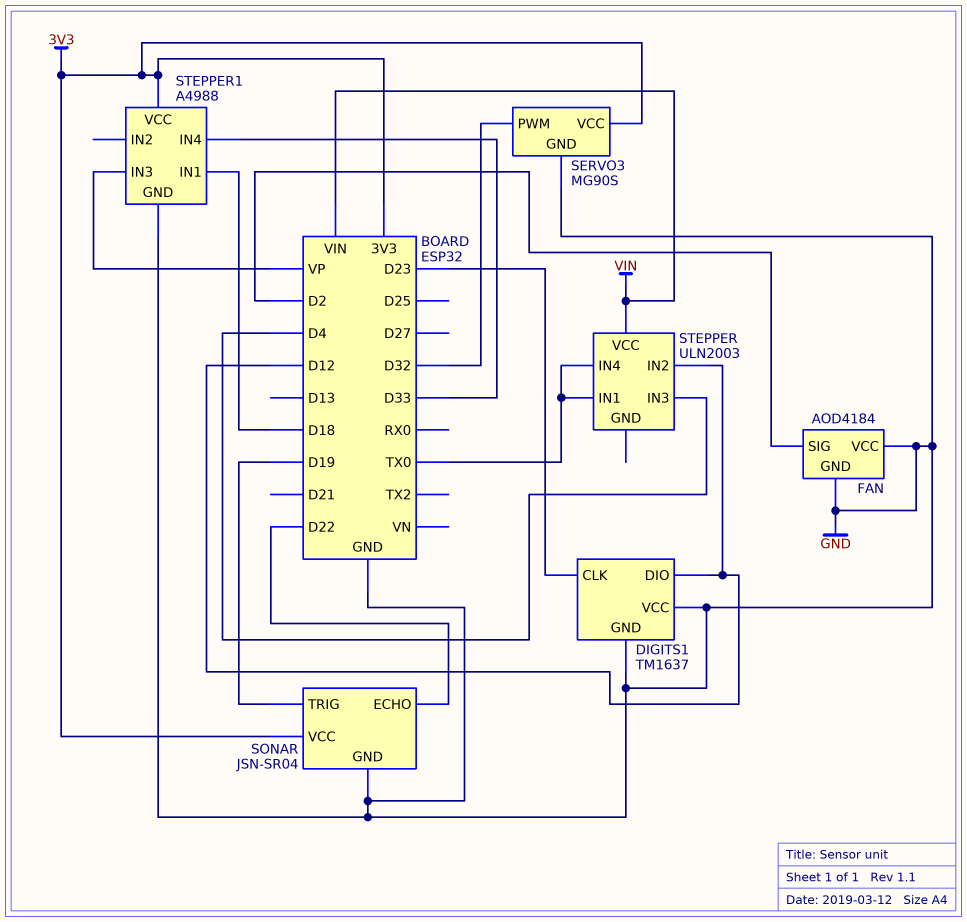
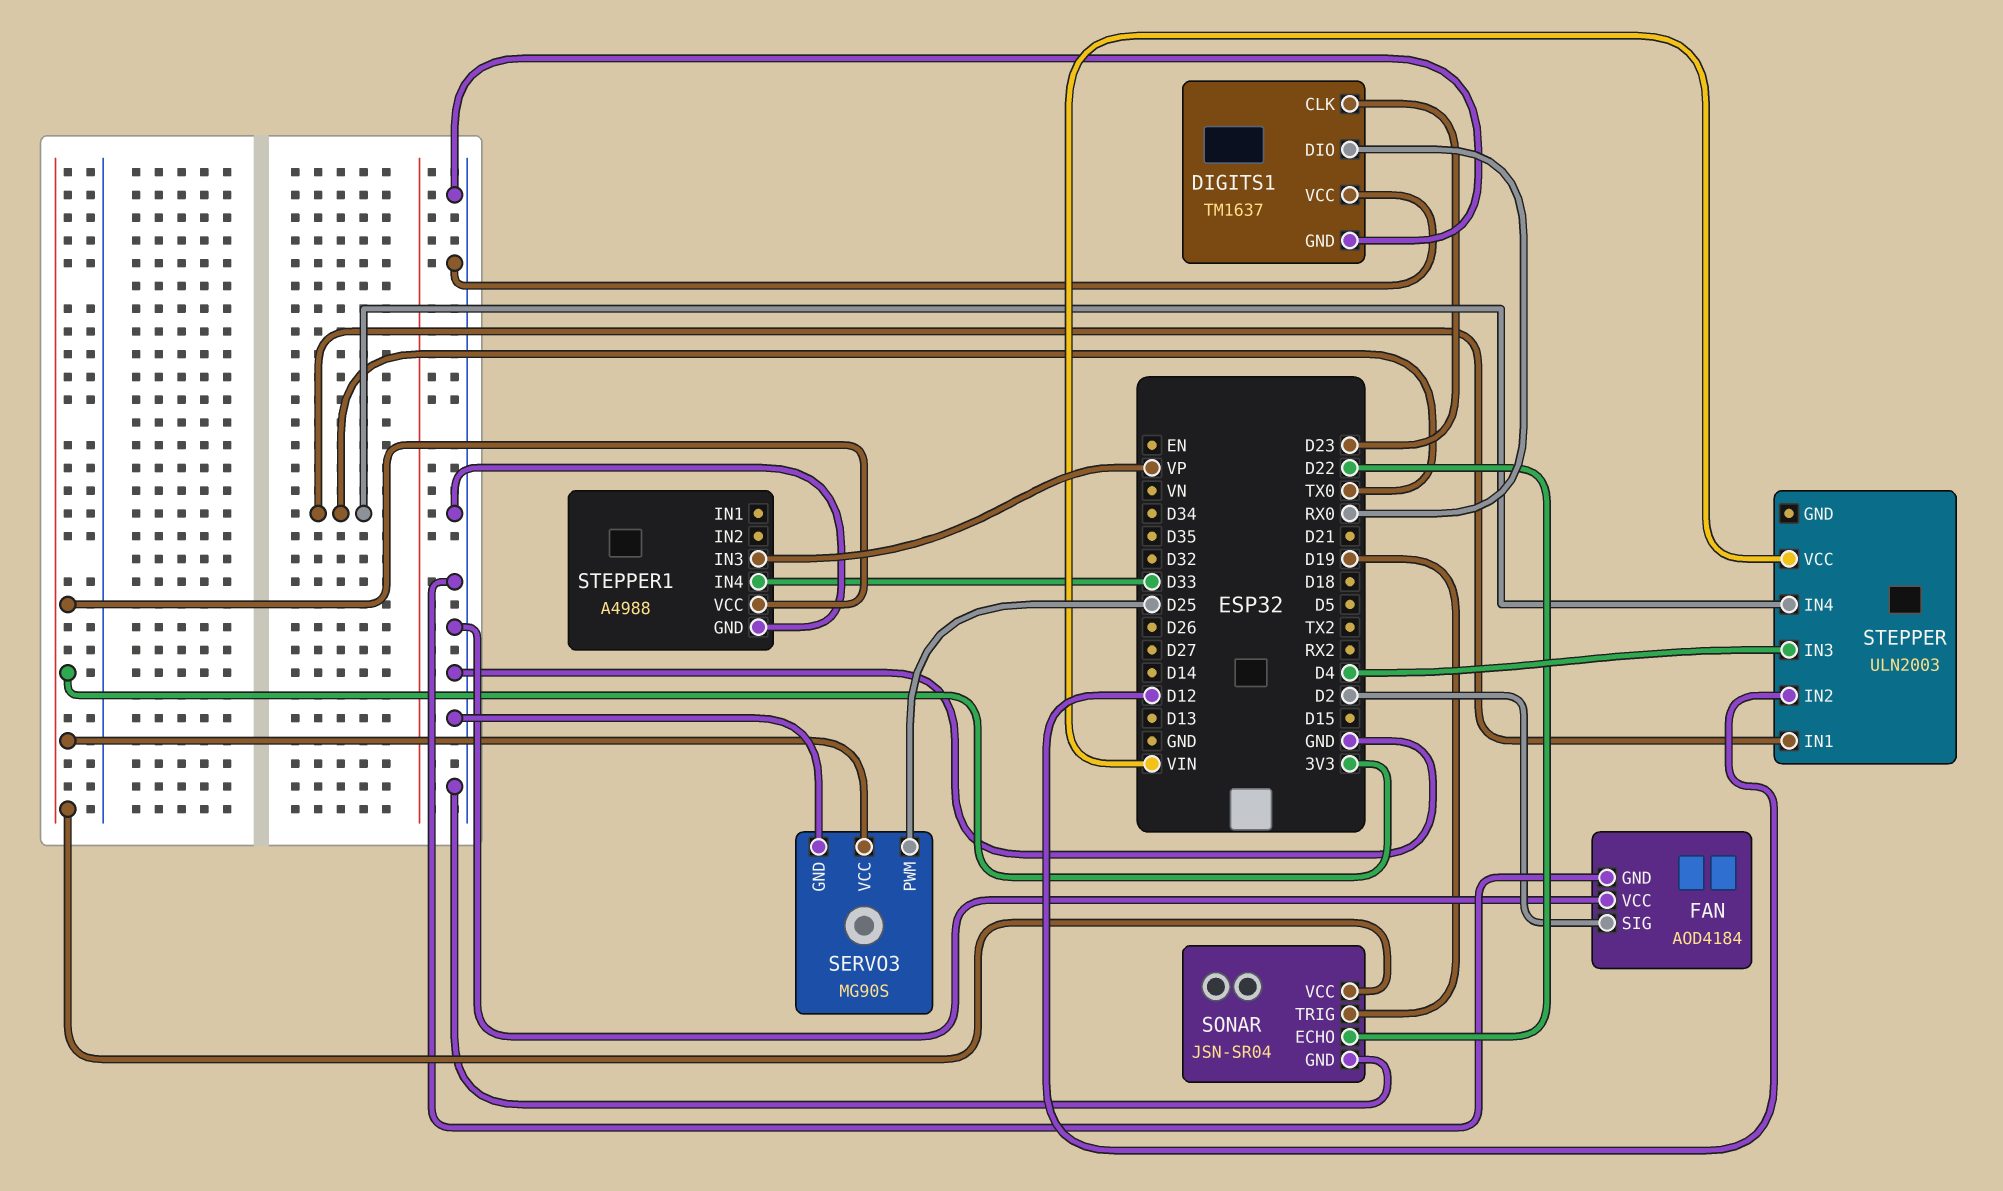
DIGITS1 pin DIO: D12 -> RX0
SERVO3 pin PWM: D32 -> D25
STEPPER1 pin IN1: D18 -> none

